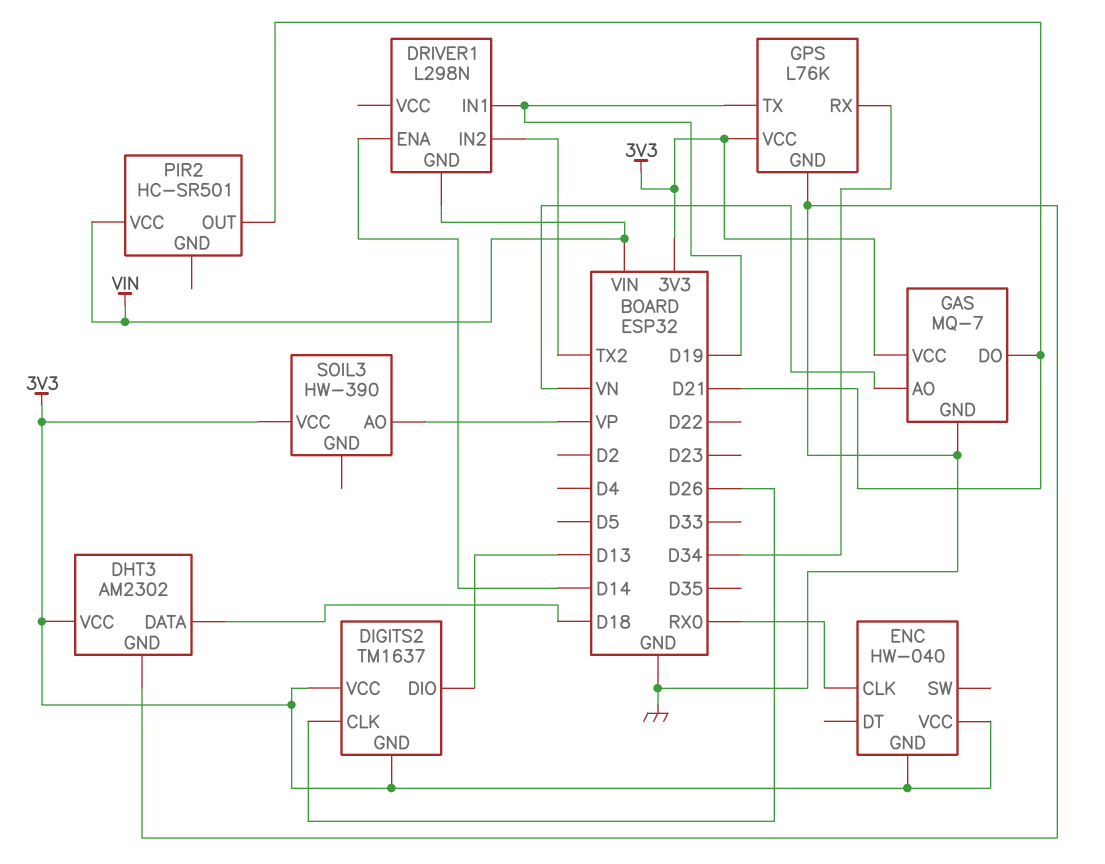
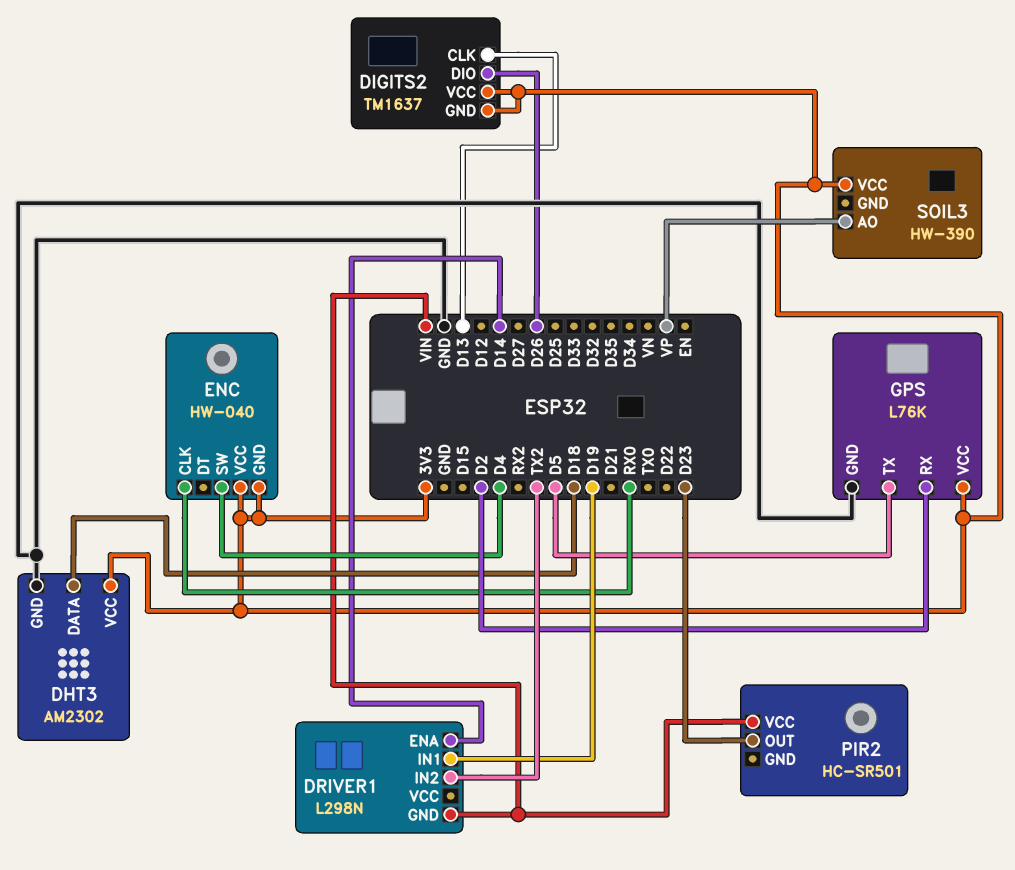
DIGITS2 pin CLK: D26 -> D13
DIGITS2 pin DIO: D13 -> D26
ENC pin SW: none -> D4
GAS: MQ-7 -> none
GAS pin AO: VN -> none
GAS pin DO: D21 -> none
GAS pin GND: GND -> none
GAS pin VCC: 3V3 -> none
GPS pin RX: D34 -> D2
GPS pin TX: D19 -> D5
PIR2 pin OUT: D21 -> D23

